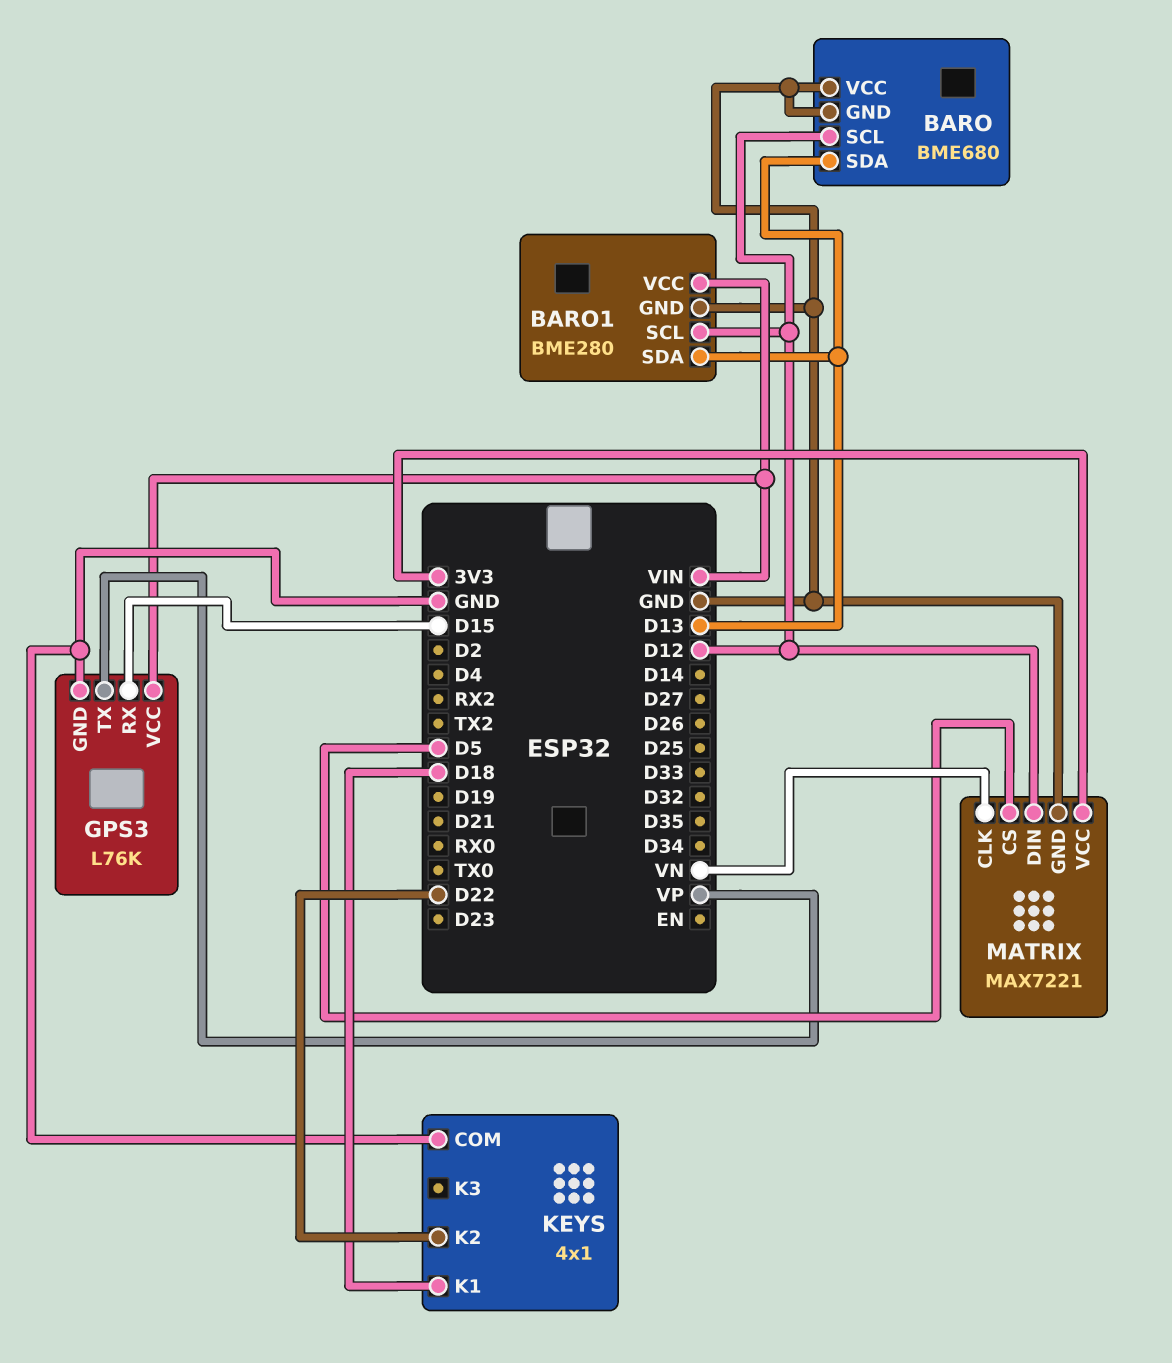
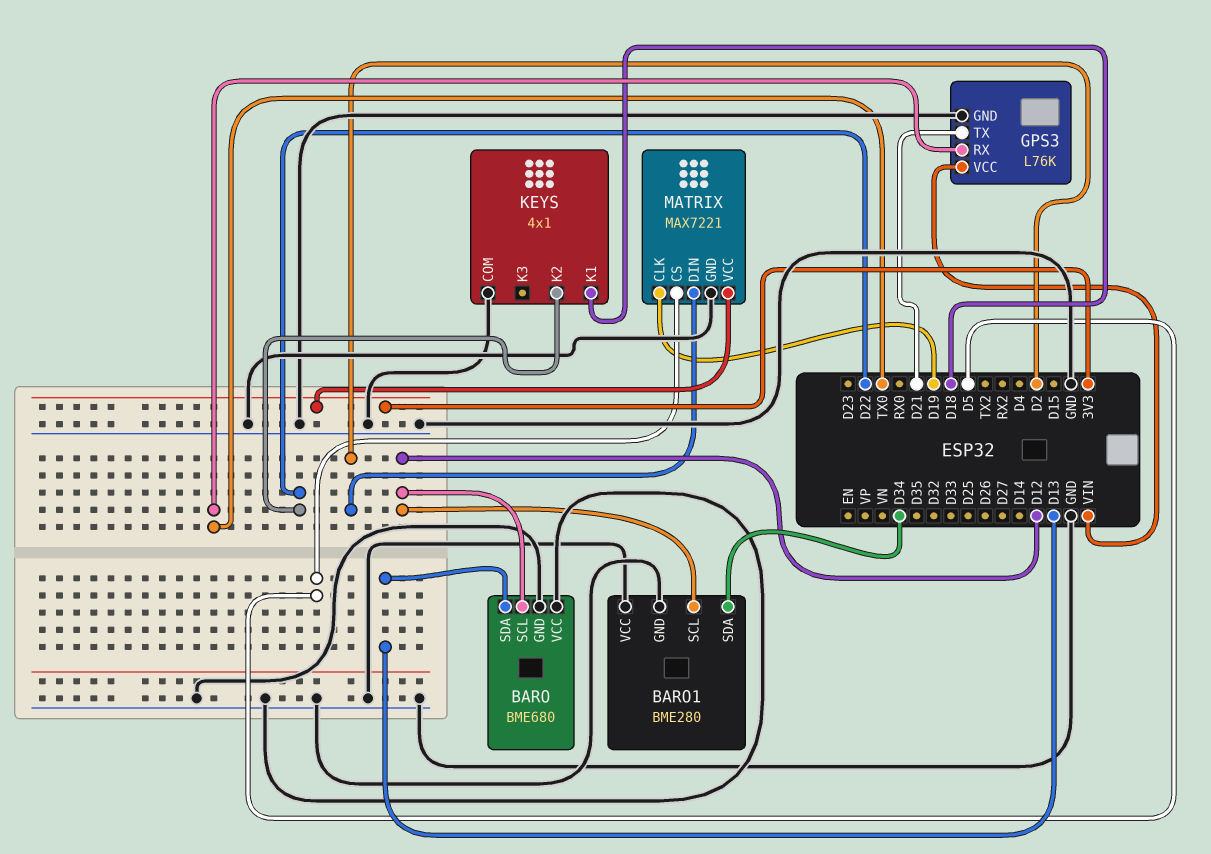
BARO1 pin SDA: D13 -> D34
BARO1 pin VCC: VIN -> GND
GPS3 pin RX: D15 -> TX0
GPS3 pin TX: VP -> D21
MATRIX pin CLK: VN -> D19
MATRIX pin DIN: D12 -> D2

